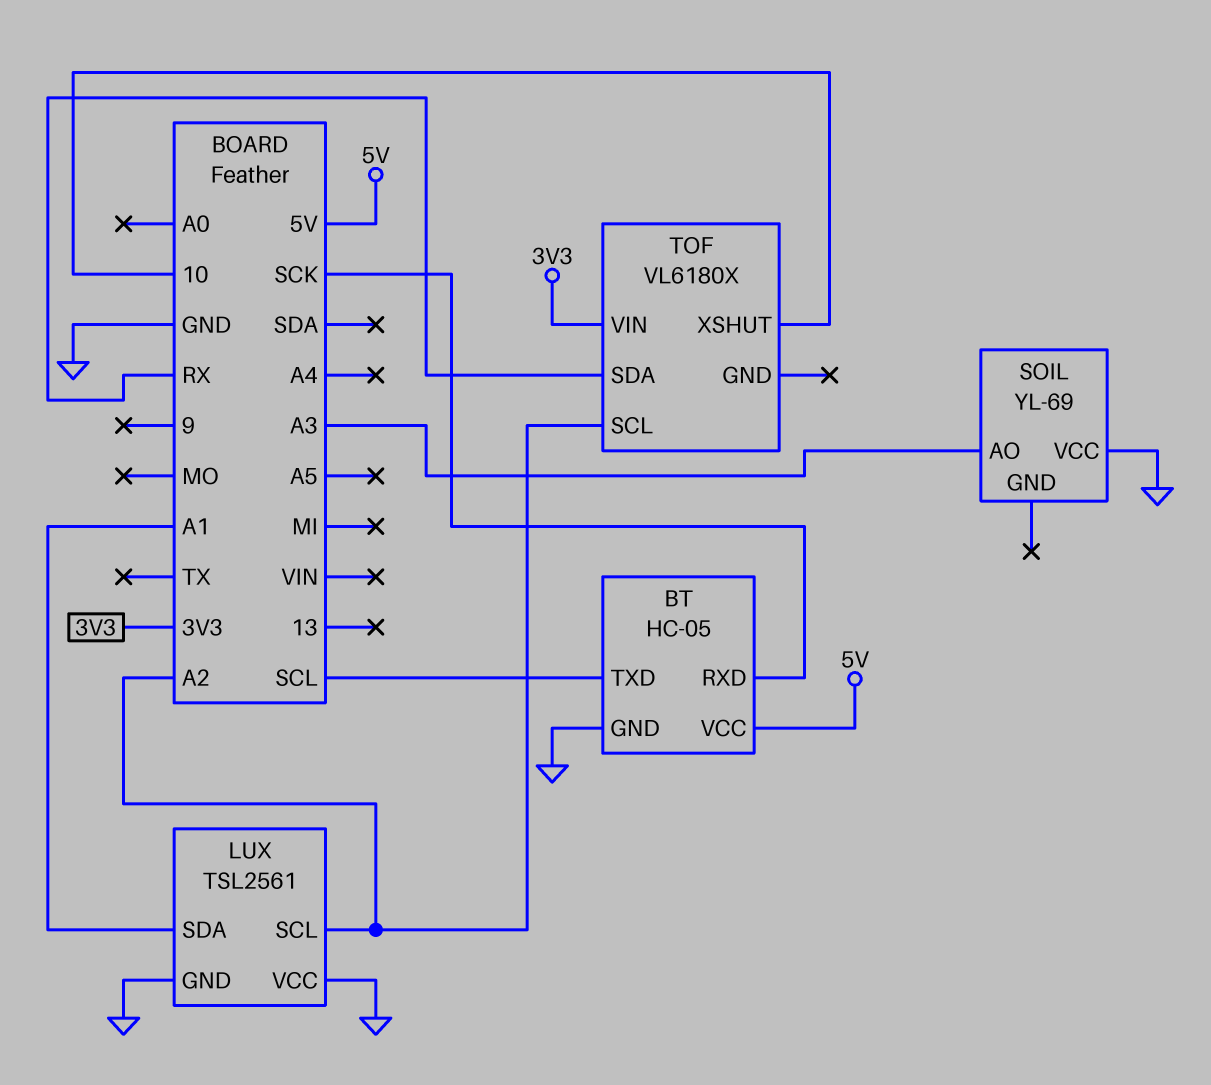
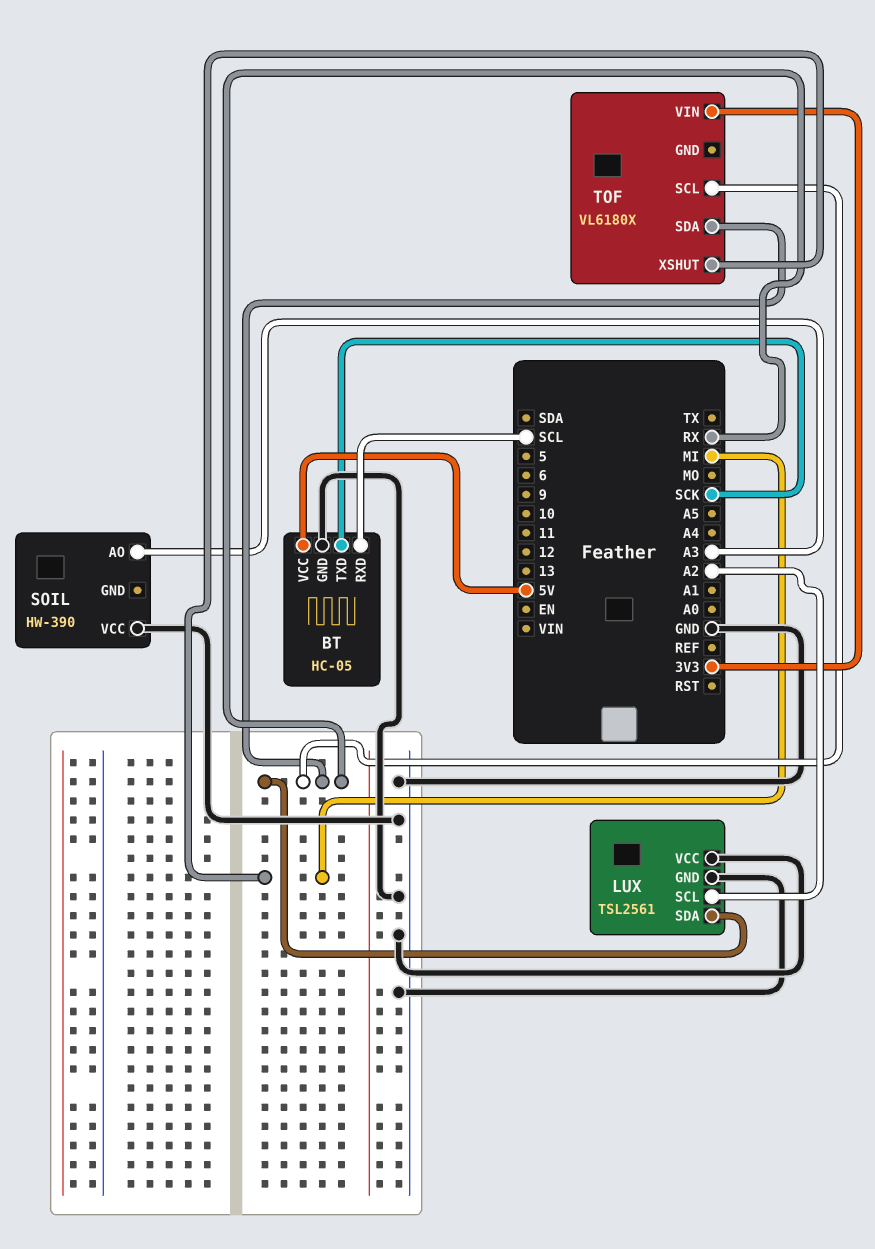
BT pin RXD: SCK -> SCL
BT pin TXD: SCL -> SCK
LUX pin SDA: A1 -> RX
SOIL: YL-69 -> HW-390
TOF pin SCL: A2 -> RX
TOF pin XSHUT: 10 -> MI

